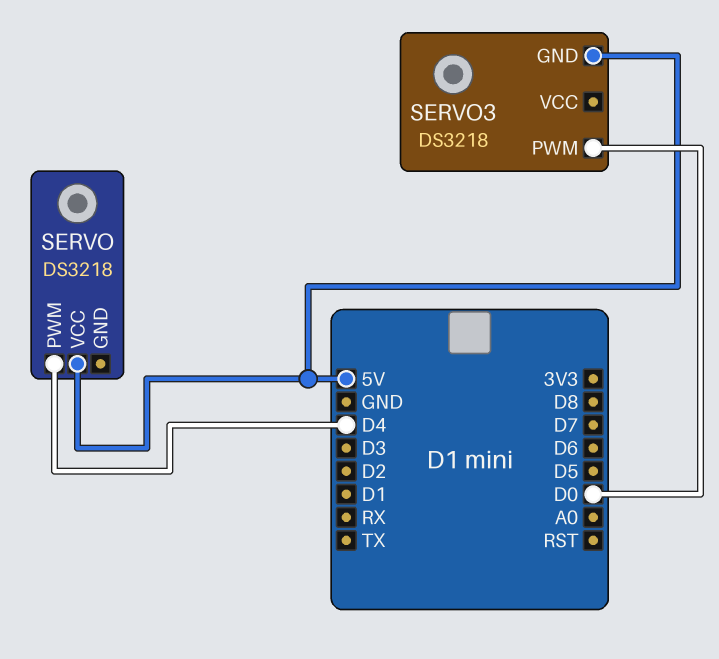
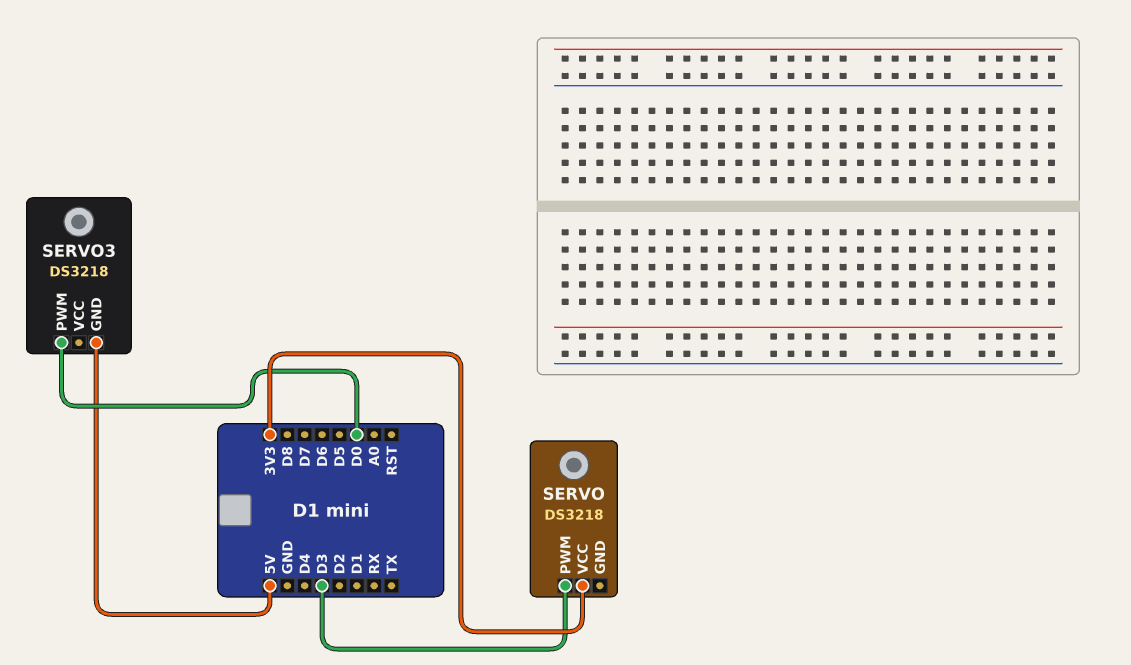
SERVO pin PWM: D4 -> D3
SERVO pin VCC: 5V -> 3V3

